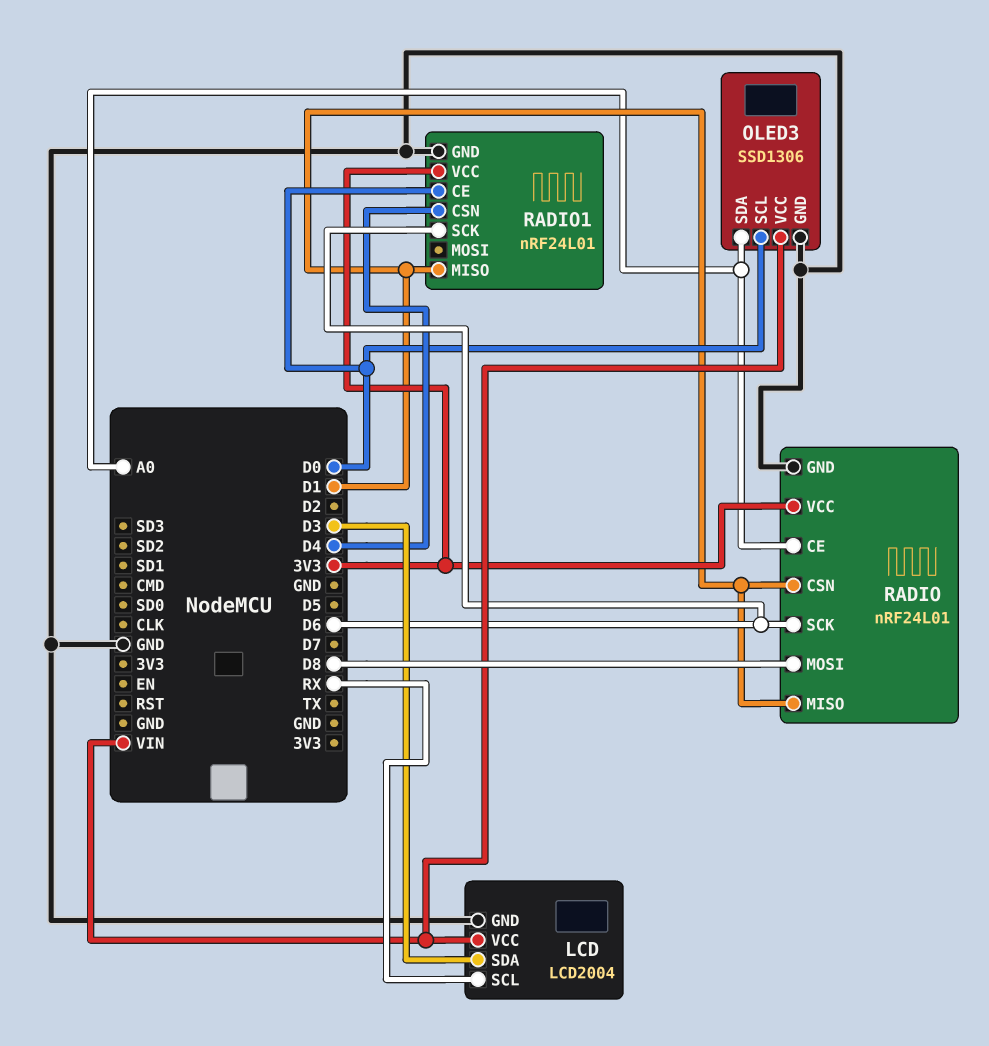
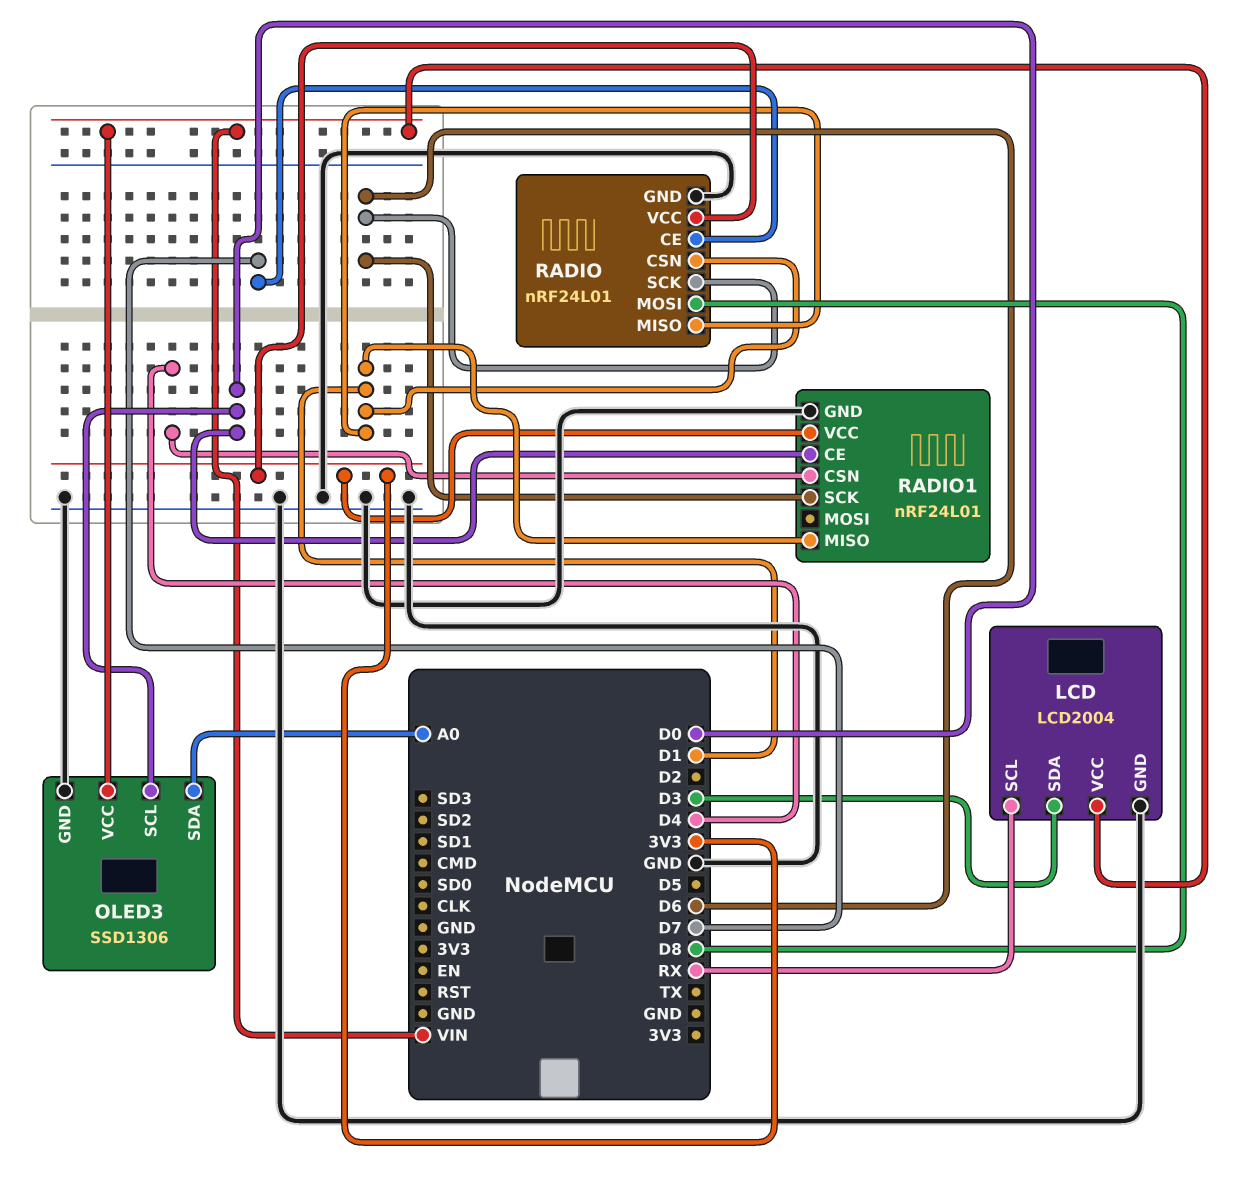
RADIO pin CE: A0 -> D7

